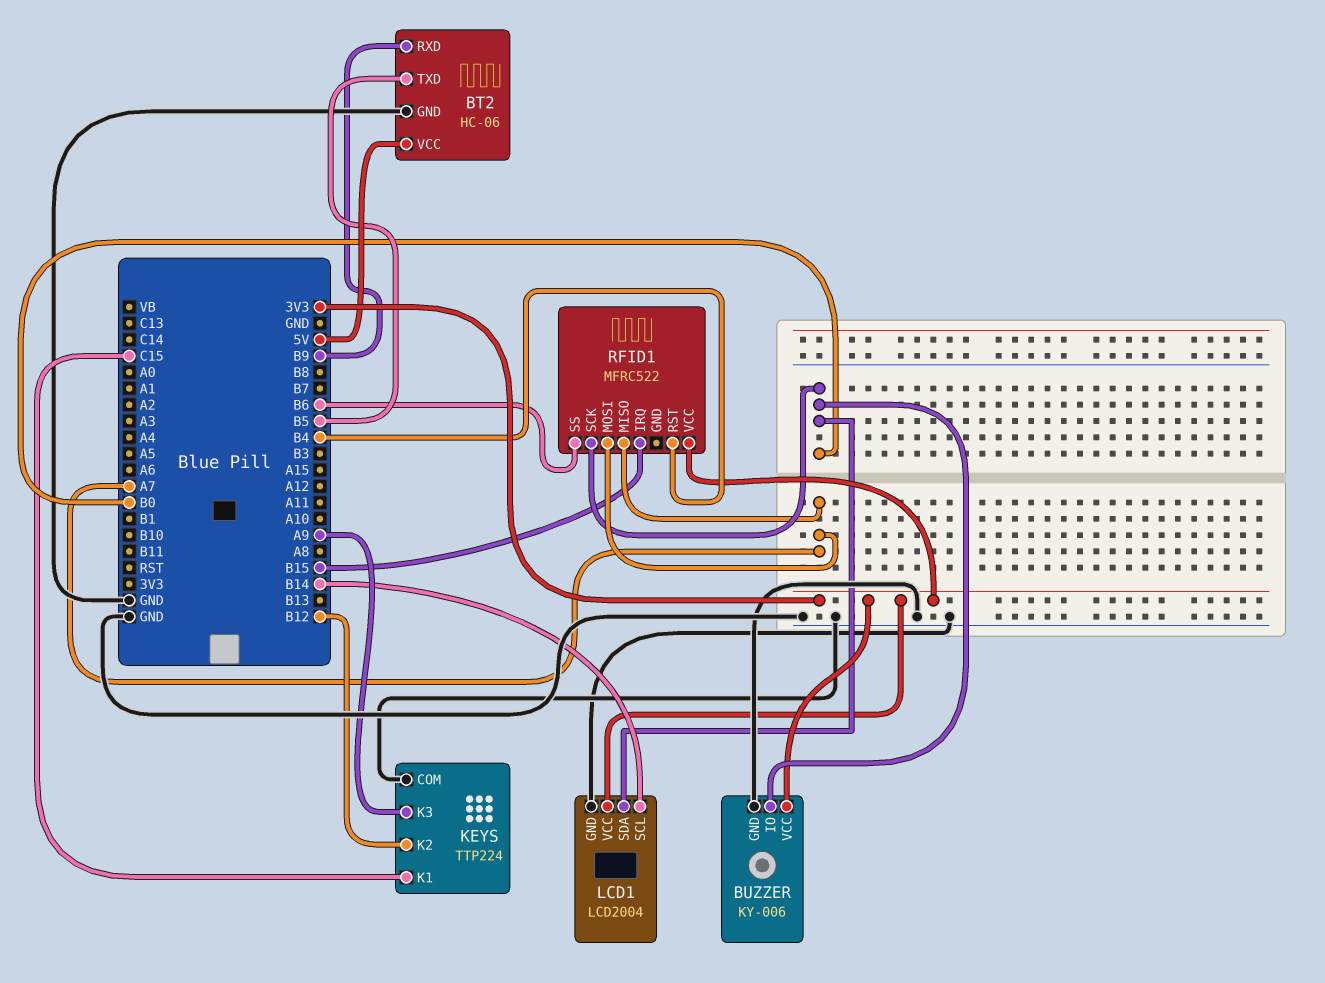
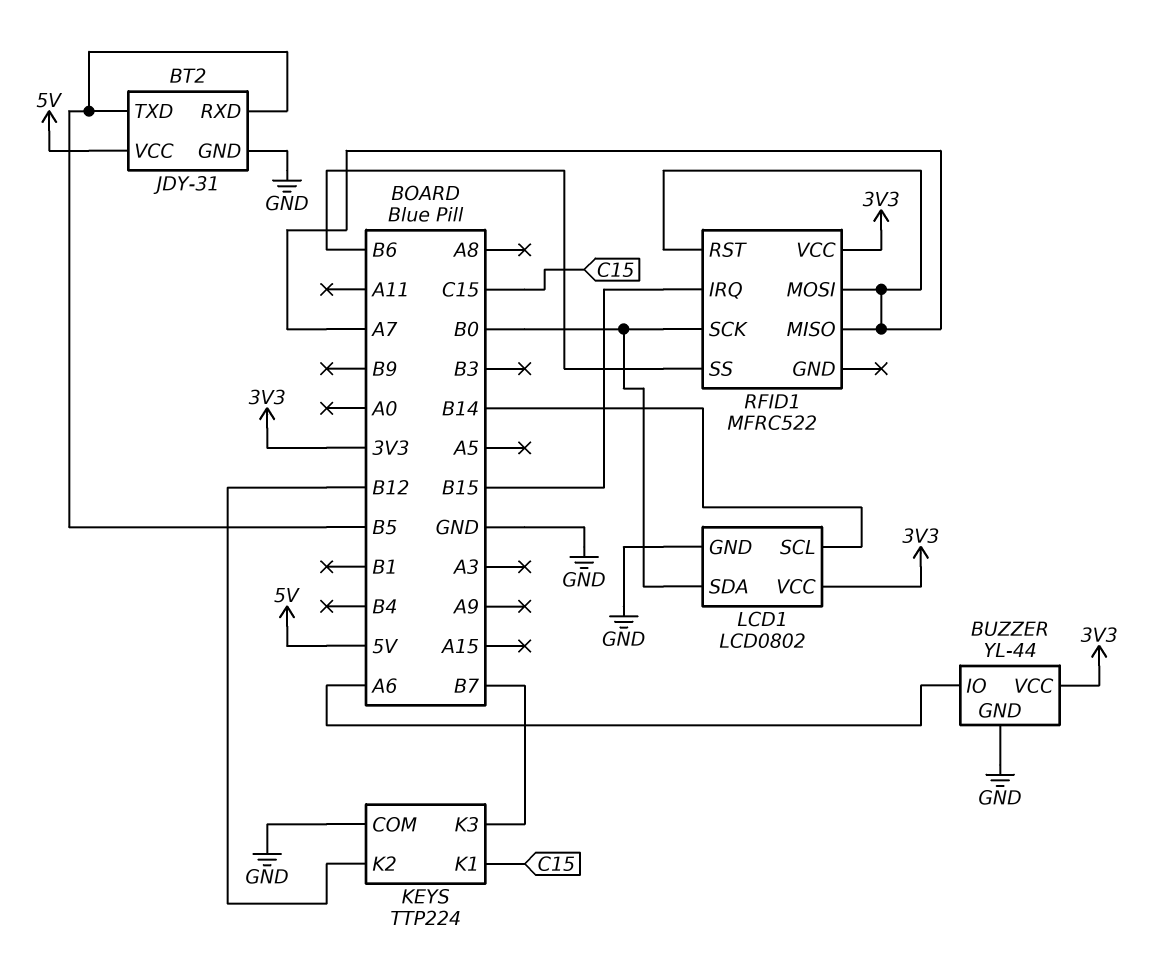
BT2: HC-06 -> JDY-31
BT2 pin RXD: B9 -> B5
BUZZER: KY-006 -> YL-44
BUZZER pin IO: B0 -> A6
KEYS pin K3: A9 -> B7
LCD1: LCD2004 -> LCD0802
RFID1 pin RST: B4 -> A7

